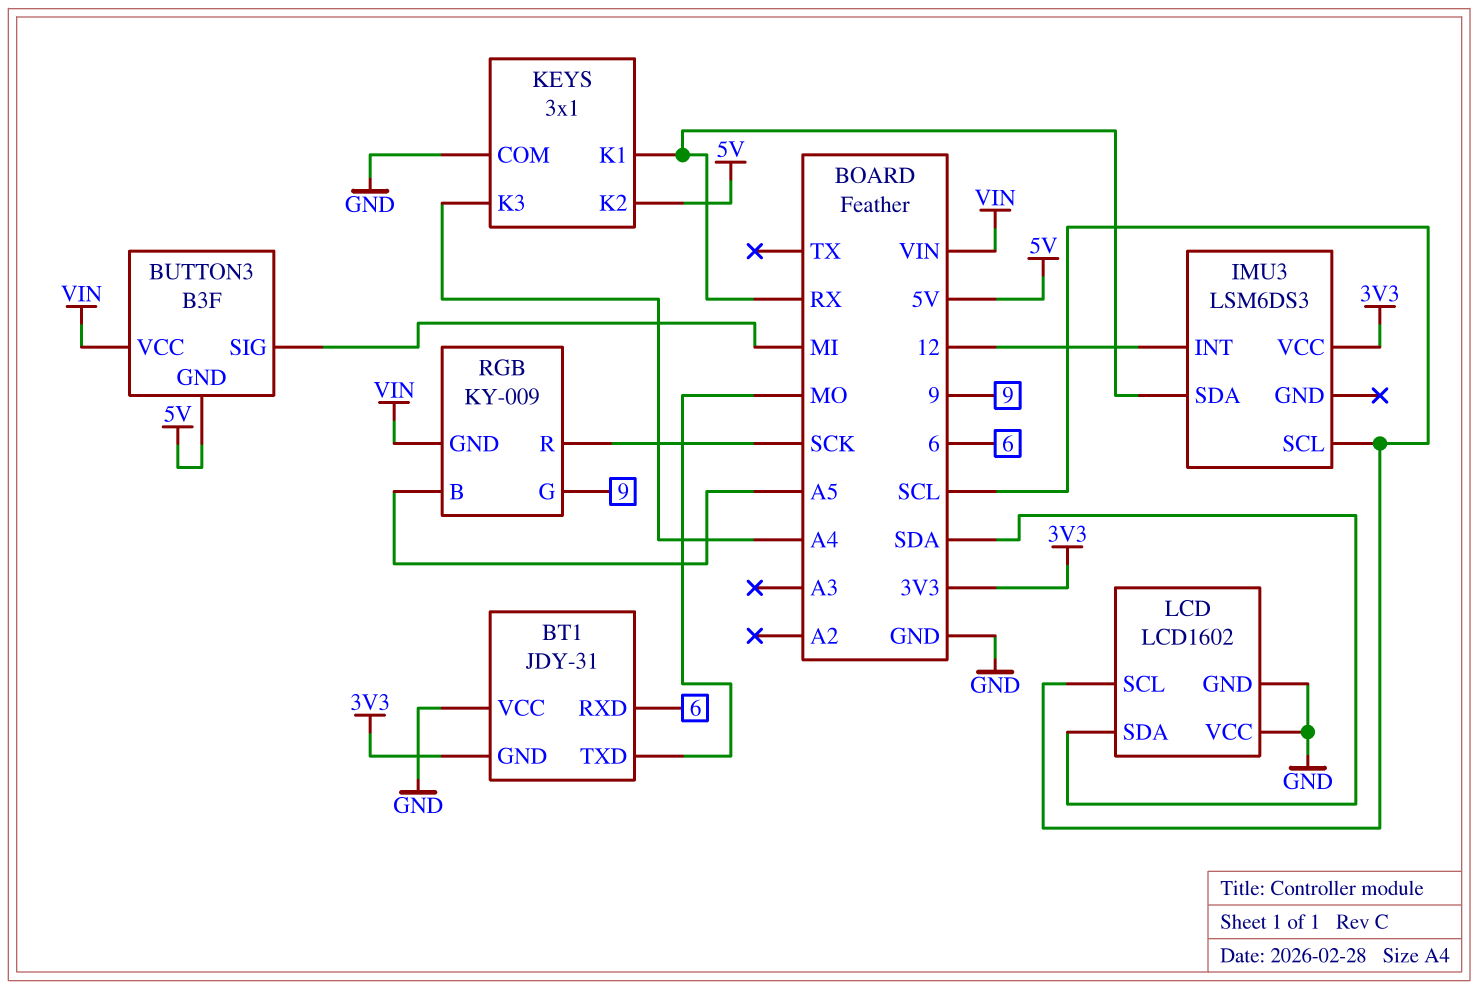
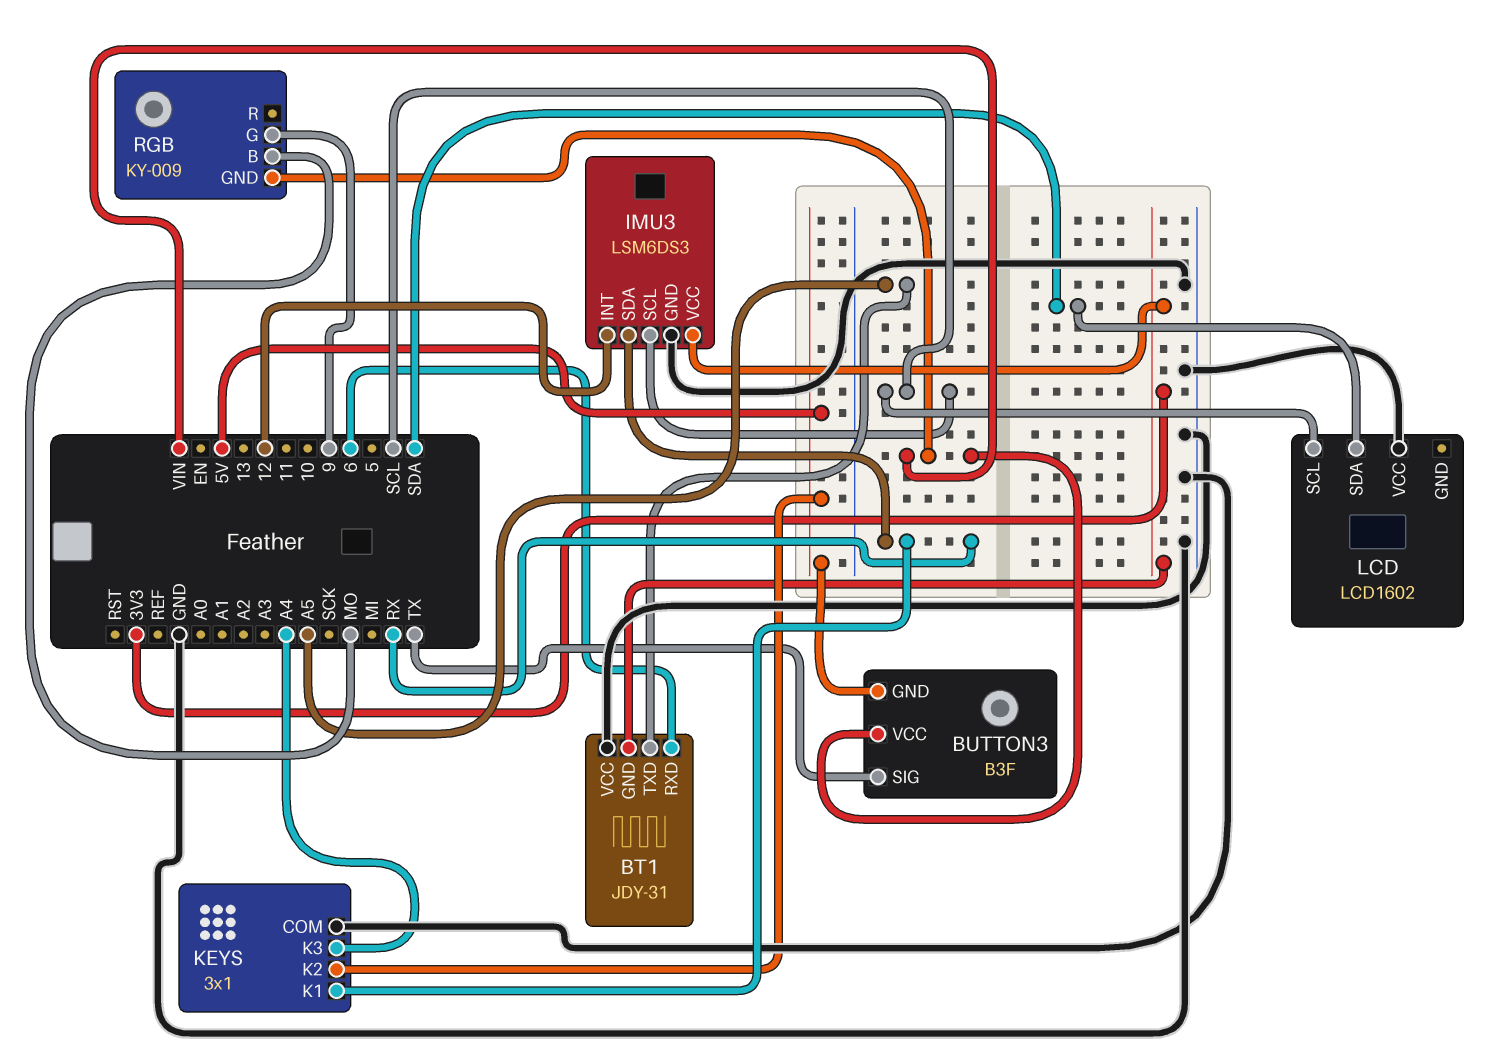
BT1 pin TXD: MO -> A5
BUTTON3 pin SIG: MI -> TX
IMU3 pin GND: none -> GND
LCD pin GND: GND -> none
RGB pin B: A5 -> MO
RGB pin R: SCK -> none

